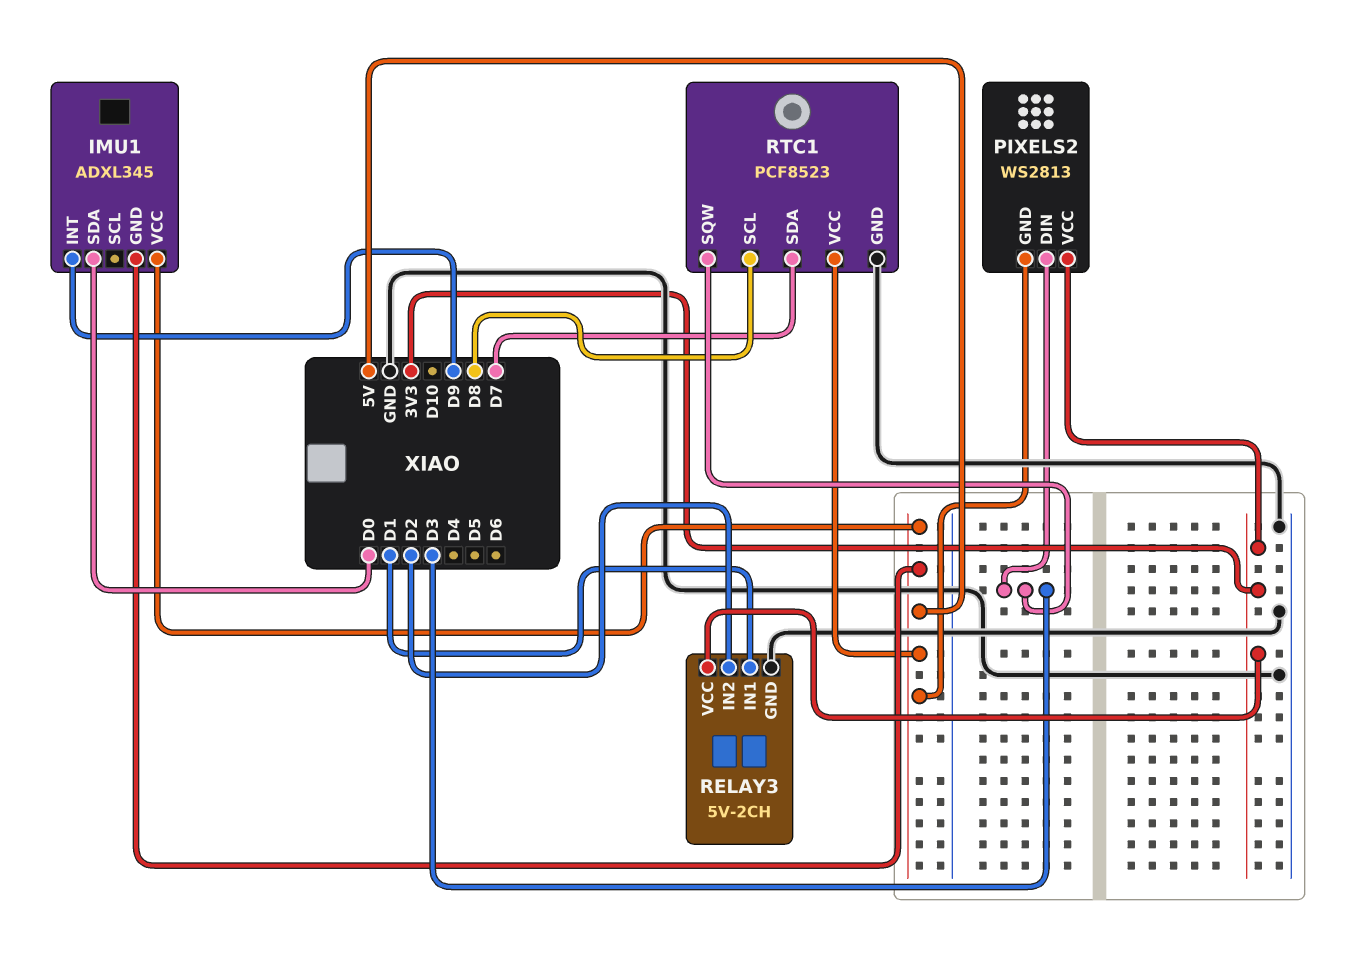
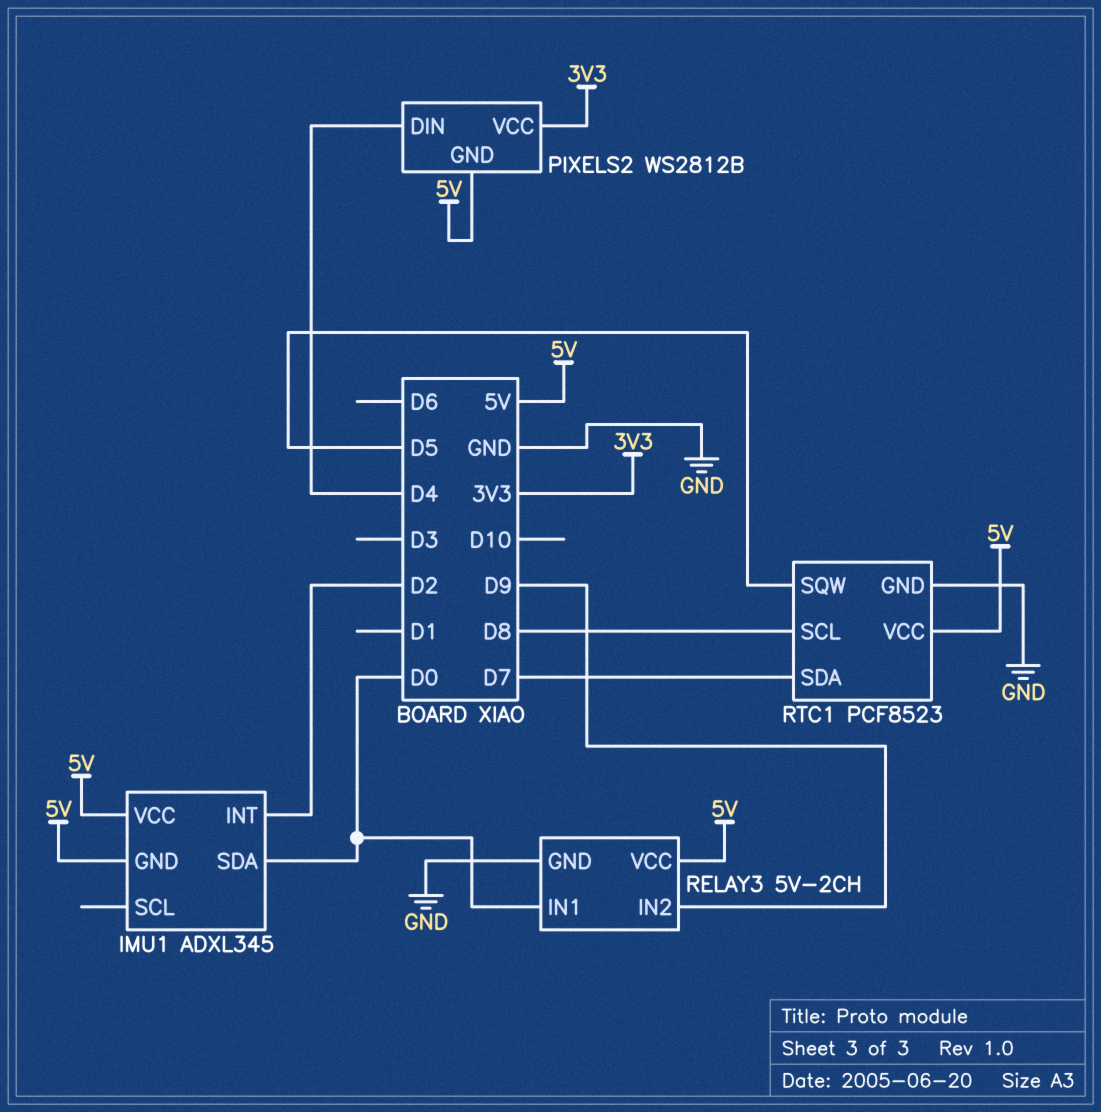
IMU1 pin INT: D9 -> D2
PIXELS2: WS2813 -> WS2812B
PIXELS2 pin DIN: D3 -> D4
RELAY3 pin IN1: D1 -> D0
RELAY3 pin IN2: D2 -> D9
RELAY3 pin VCC: 3V3 -> 5V
RTC1 pin SQW: D3 -> D5

